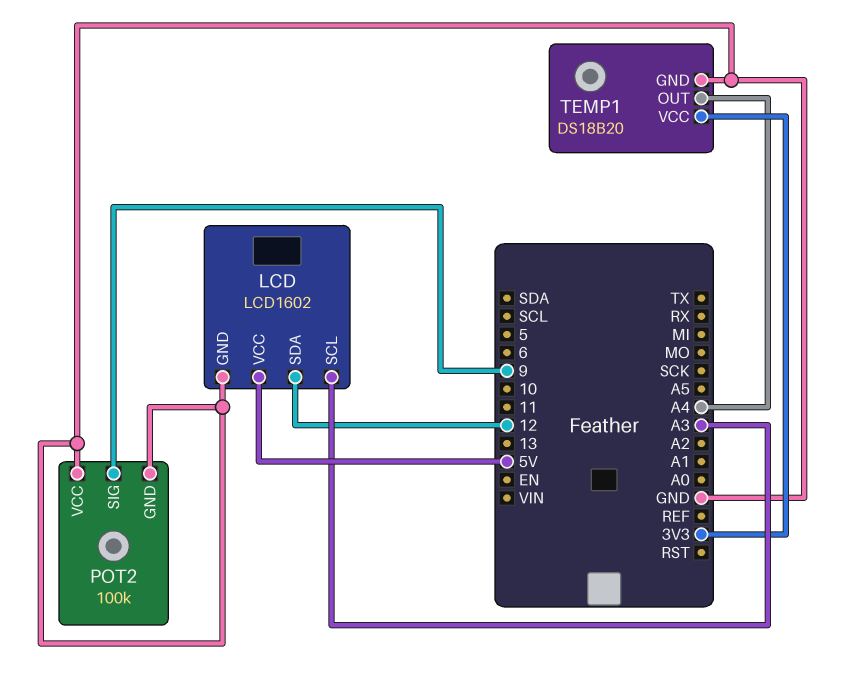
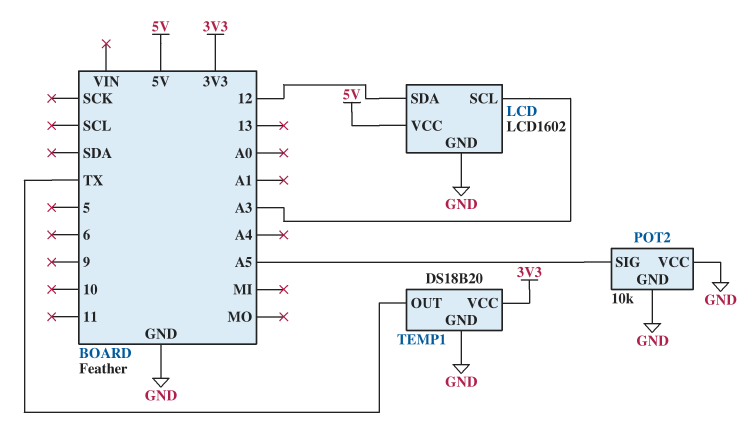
POT2: 100k -> 10k
POT2 pin SIG: 9 -> A5
TEMP1 pin OUT: A4 -> TX

